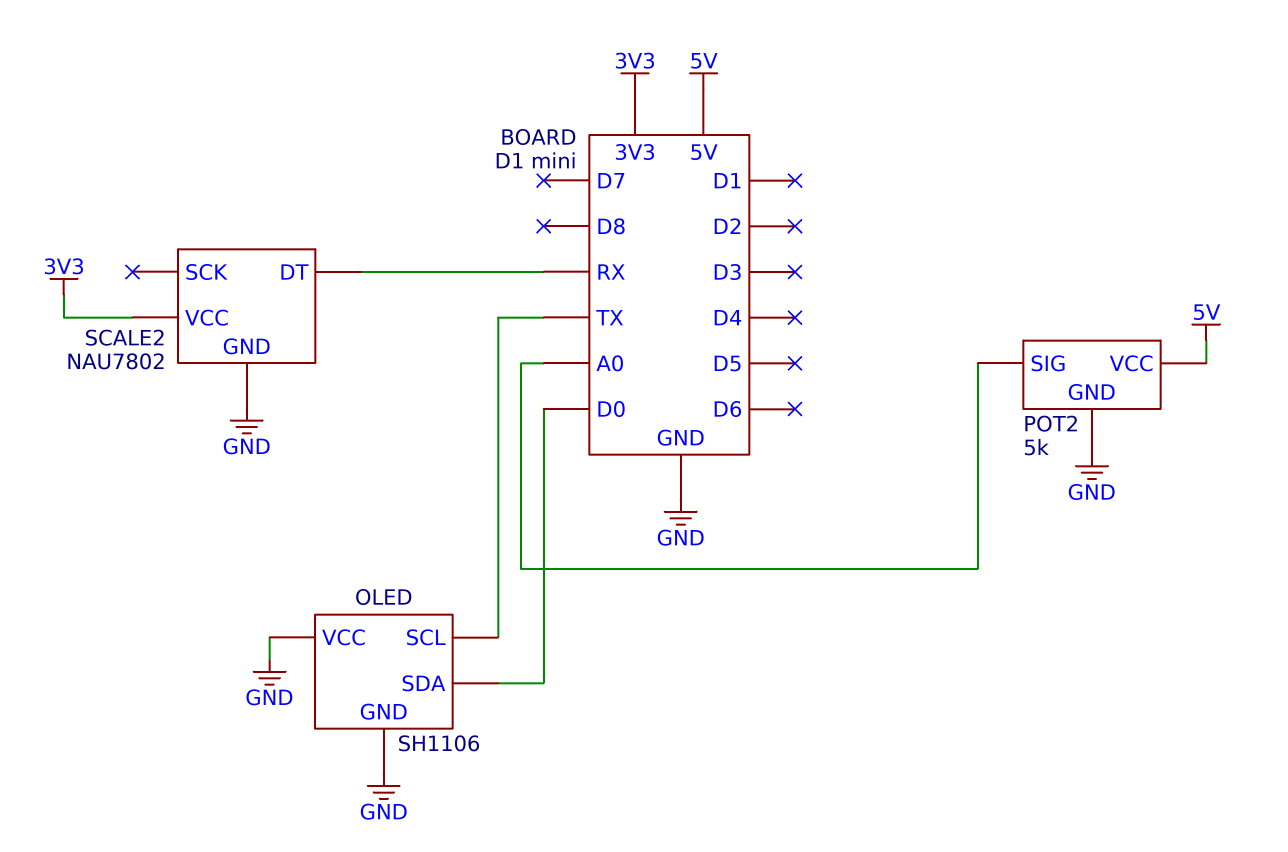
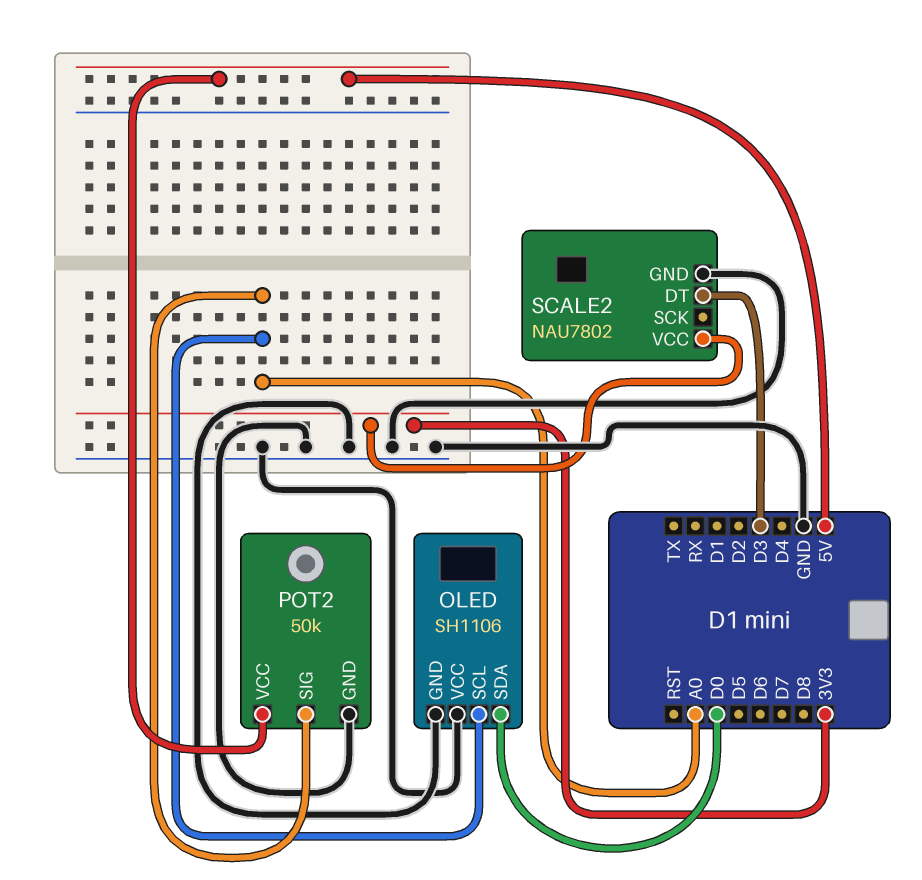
OLED pin SCL: TX -> A0
POT2: 5k -> 50k
SCALE2 pin DT: RX -> D3

